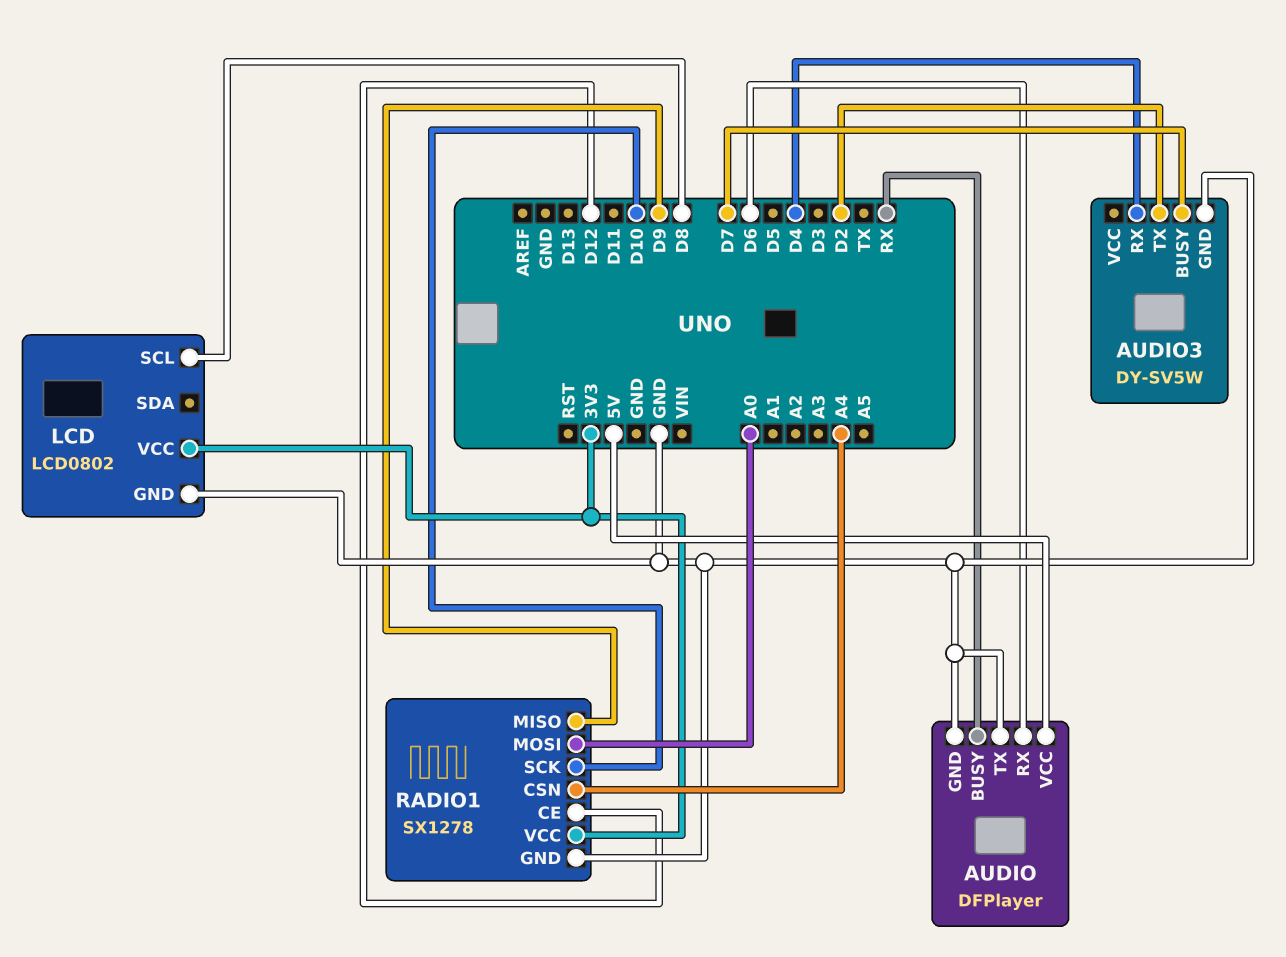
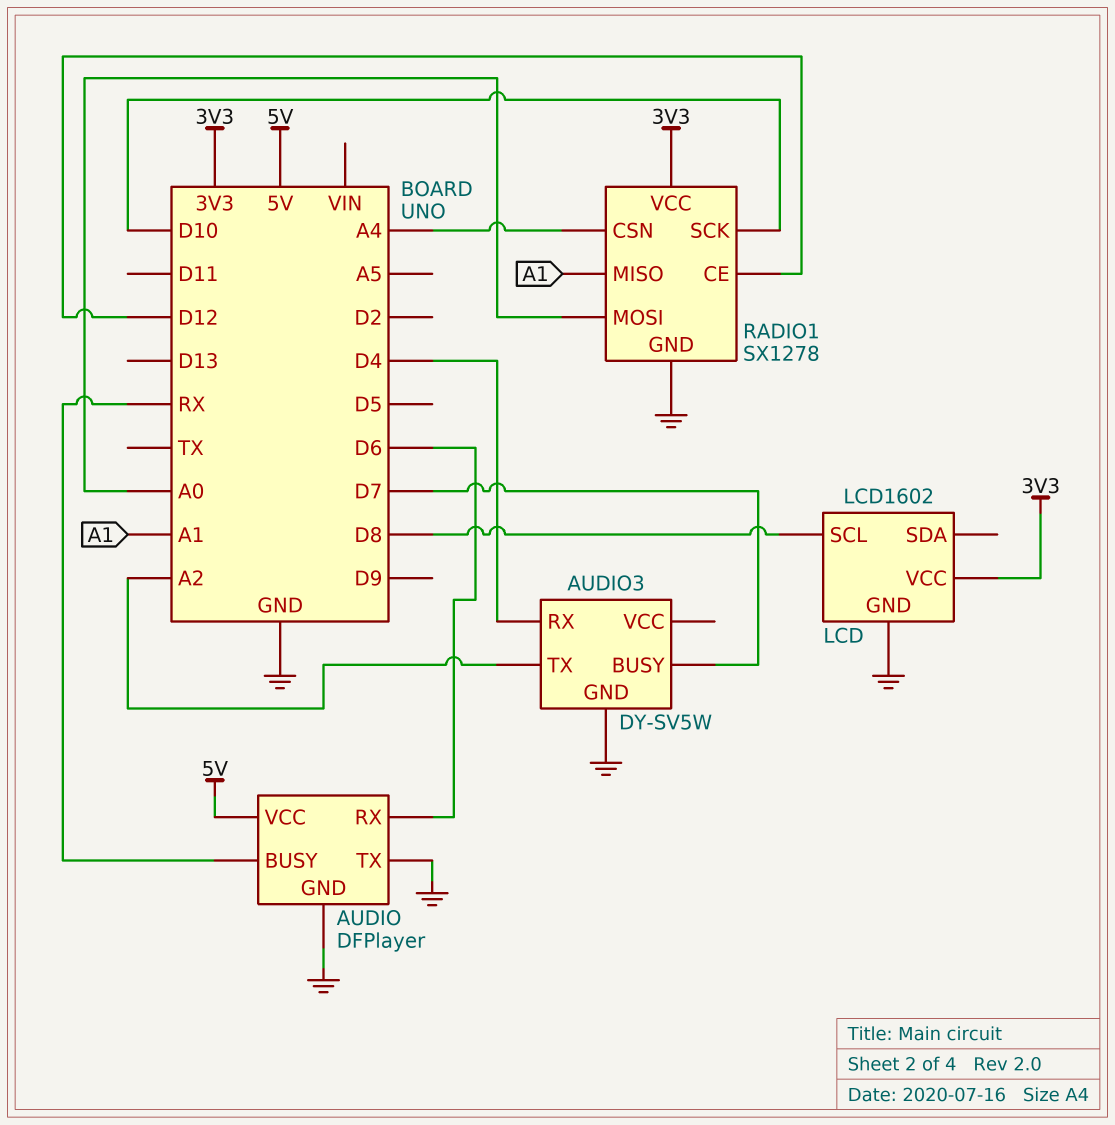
AUDIO3 pin TX: D2 -> A2
LCD: LCD0802 -> LCD1602
RADIO1 pin MISO: D9 -> A1

